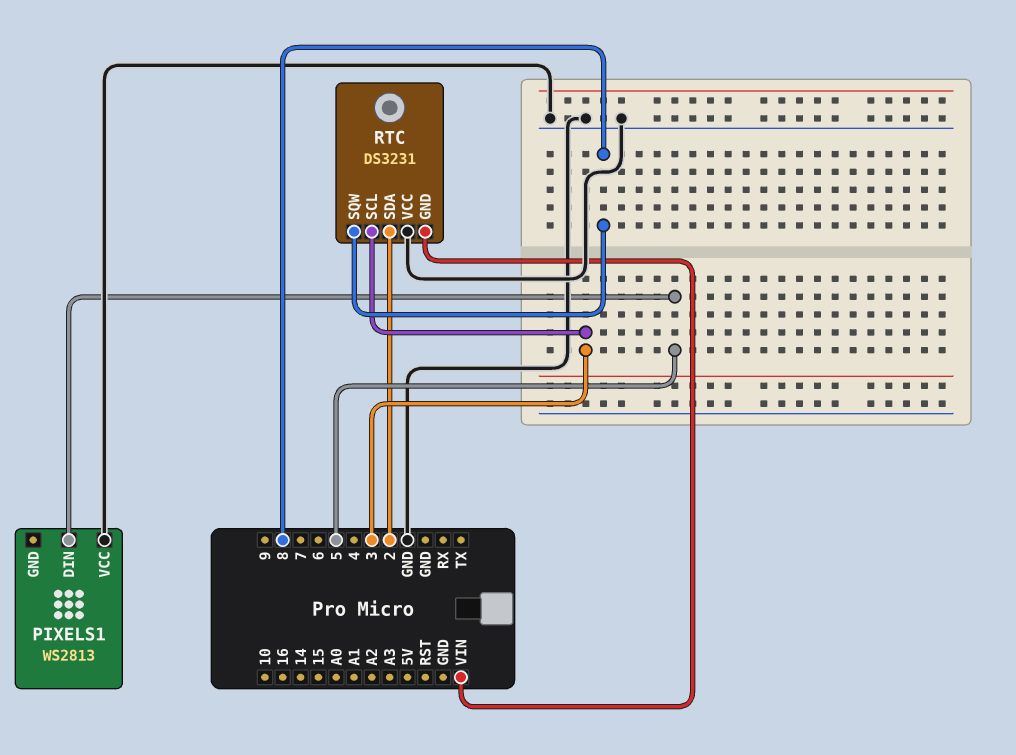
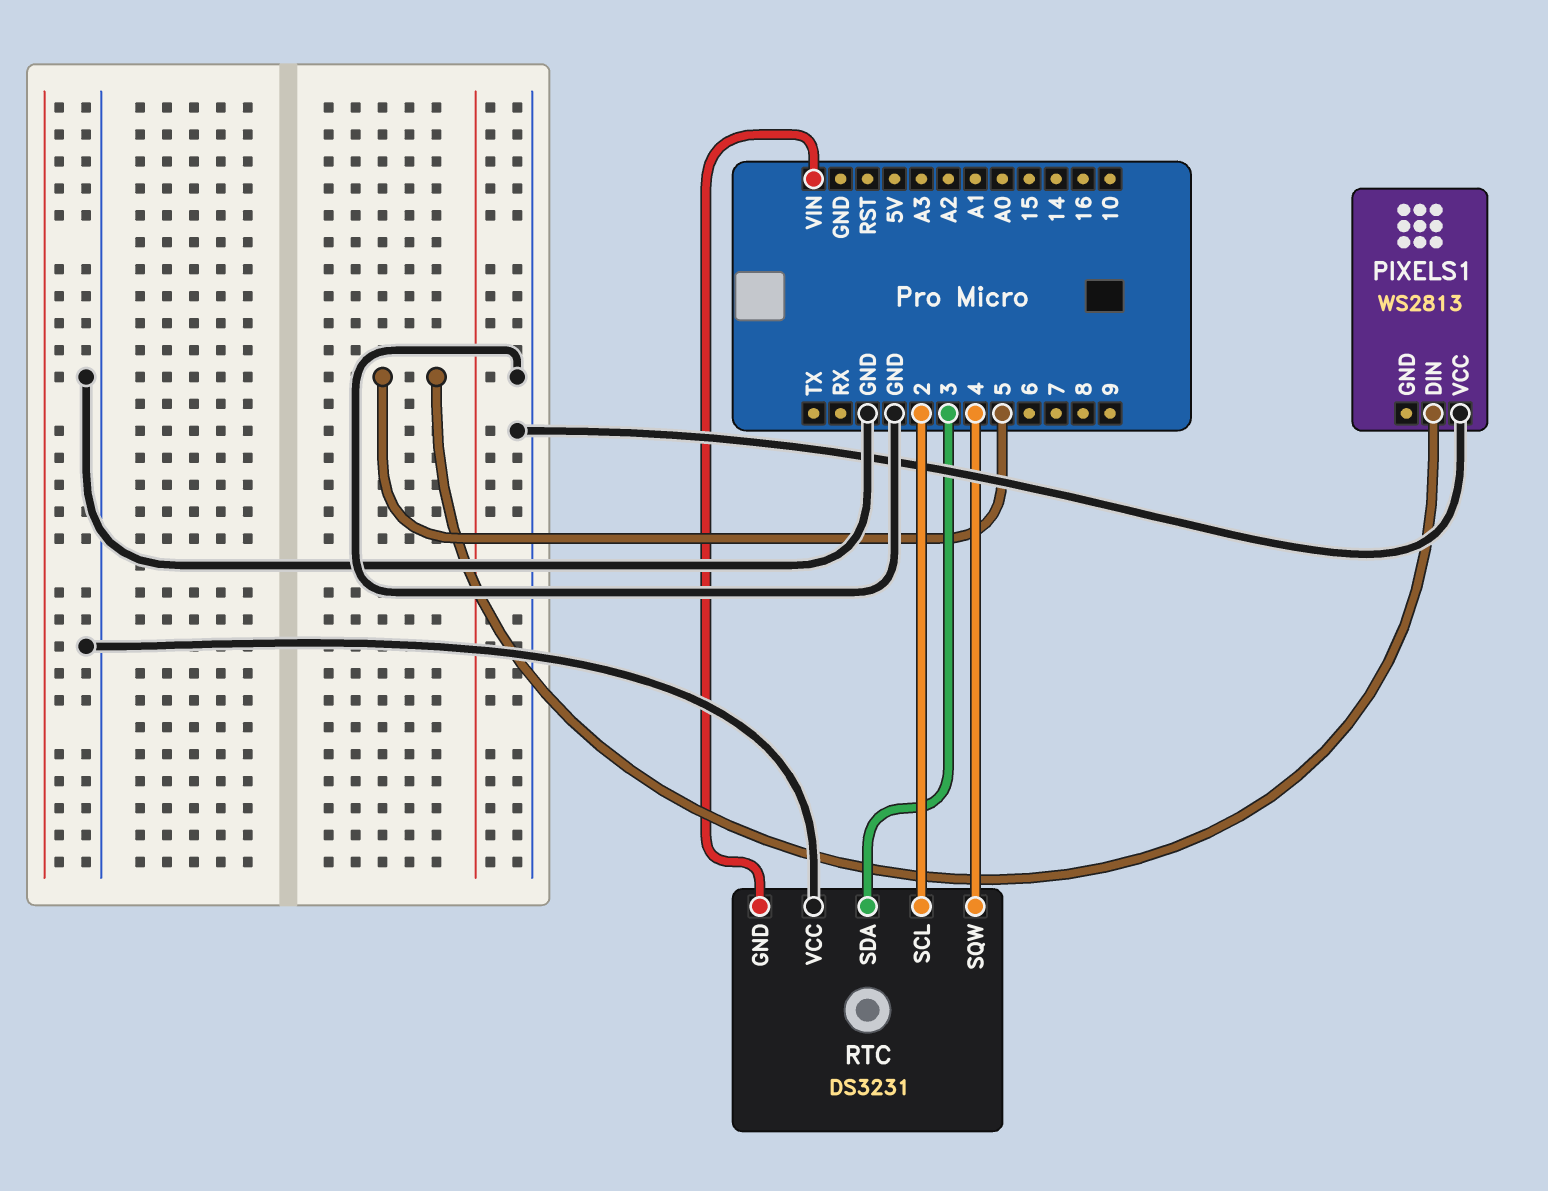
RTC pin SCL: 3 -> 2
RTC pin SDA: 2 -> 3
RTC pin SQW: 8 -> 4

